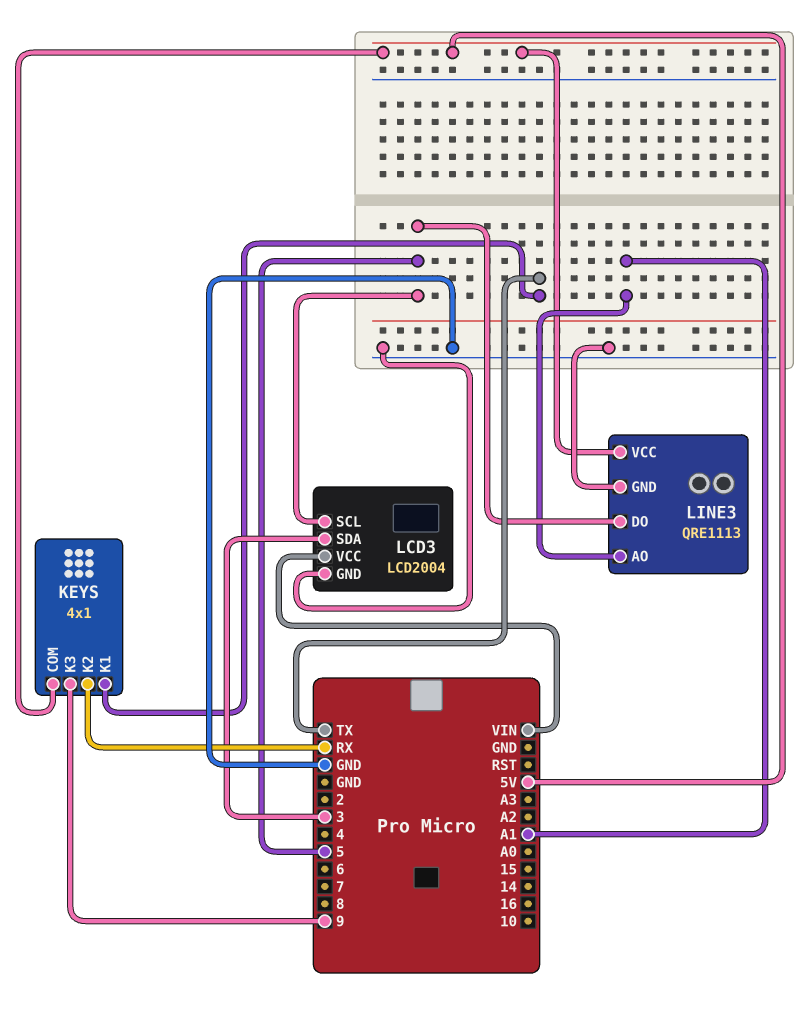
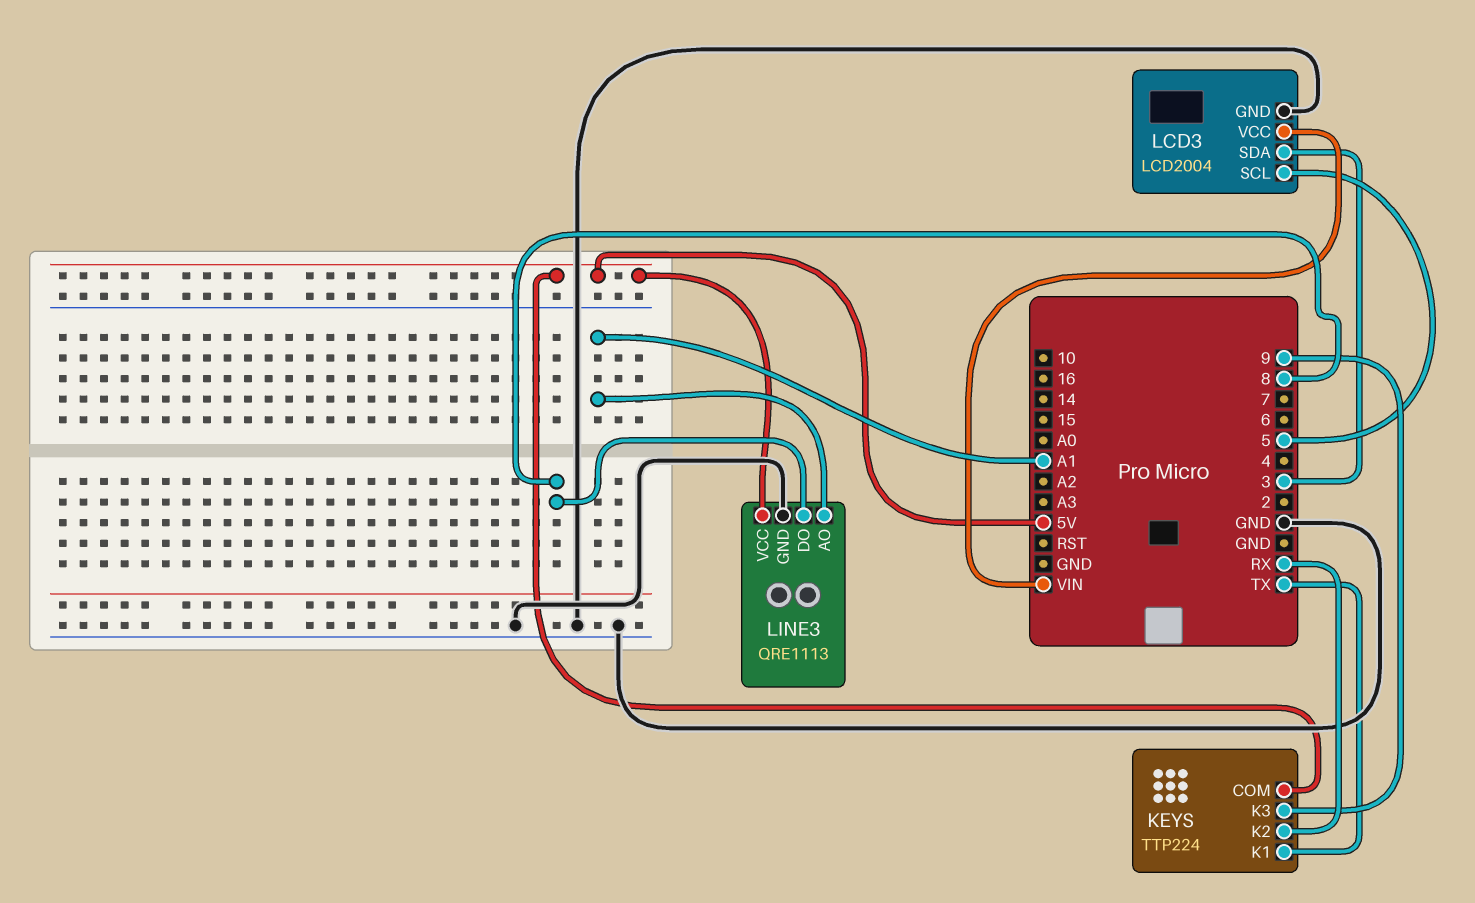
KEYS: 4x1 -> TTP224
LINE3 pin DO: 5 -> 8

